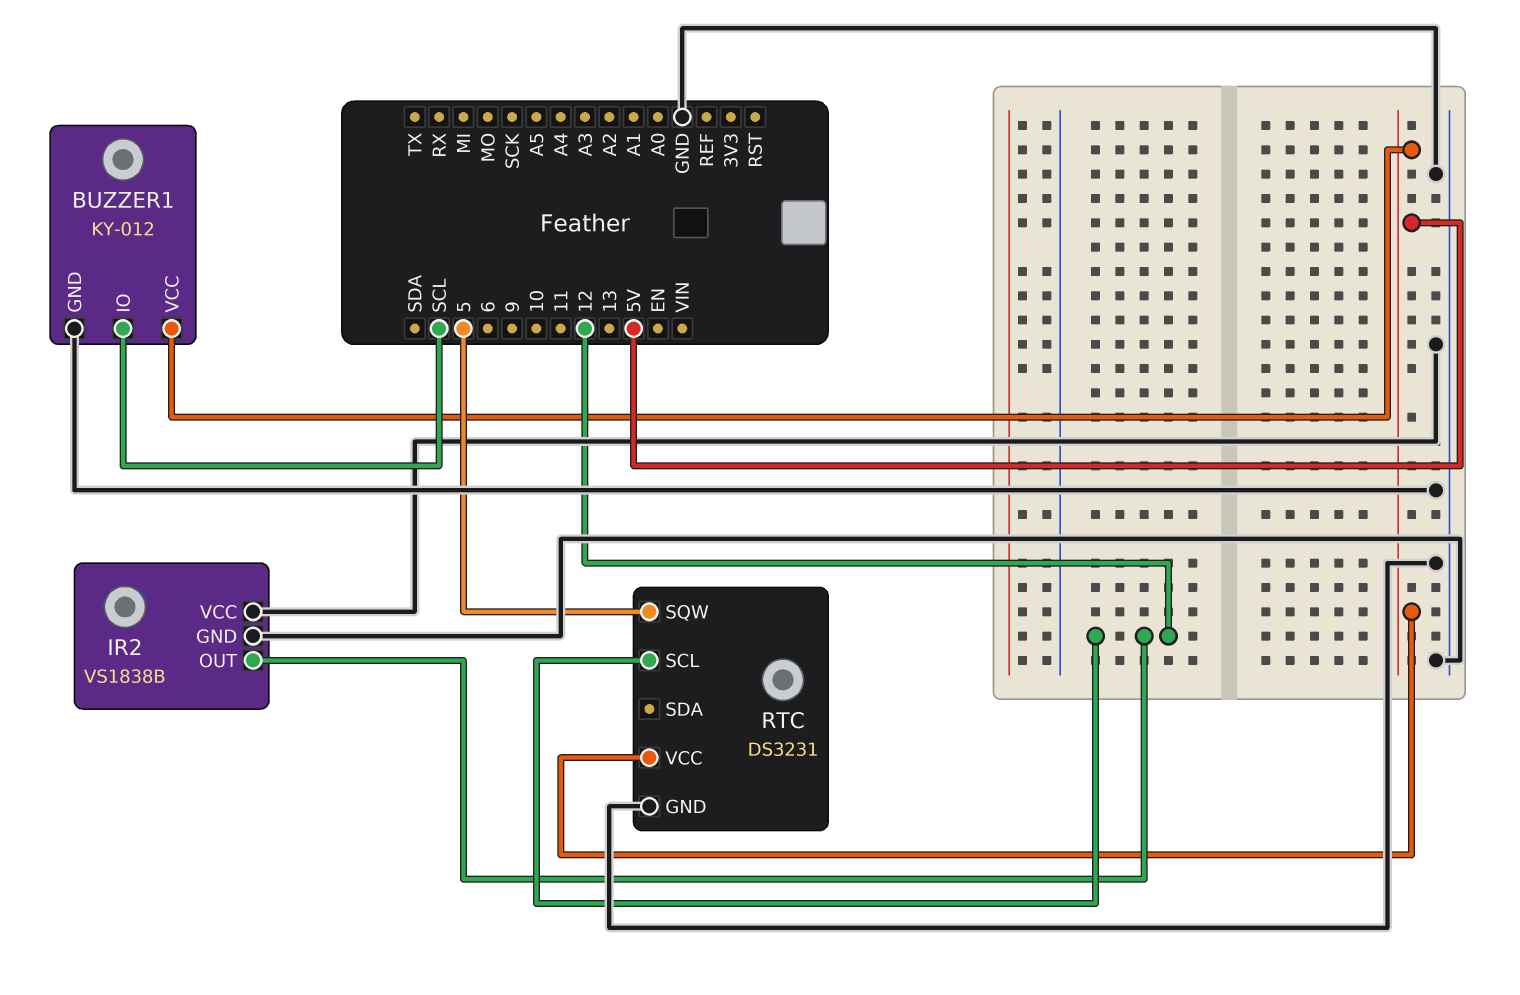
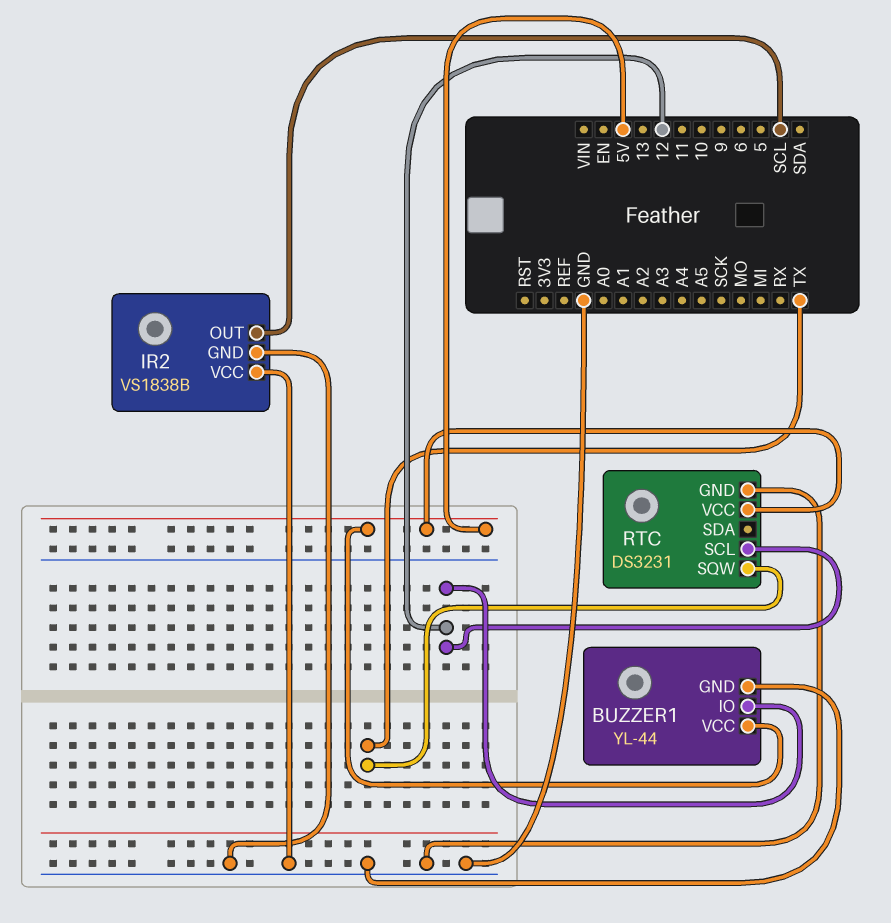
BUZZER1: KY-012 -> YL-44
BUZZER1 pin IO: SCL -> 12
IR2 pin OUT: 12 -> SCL
RTC pin SQW: 5 -> TX

